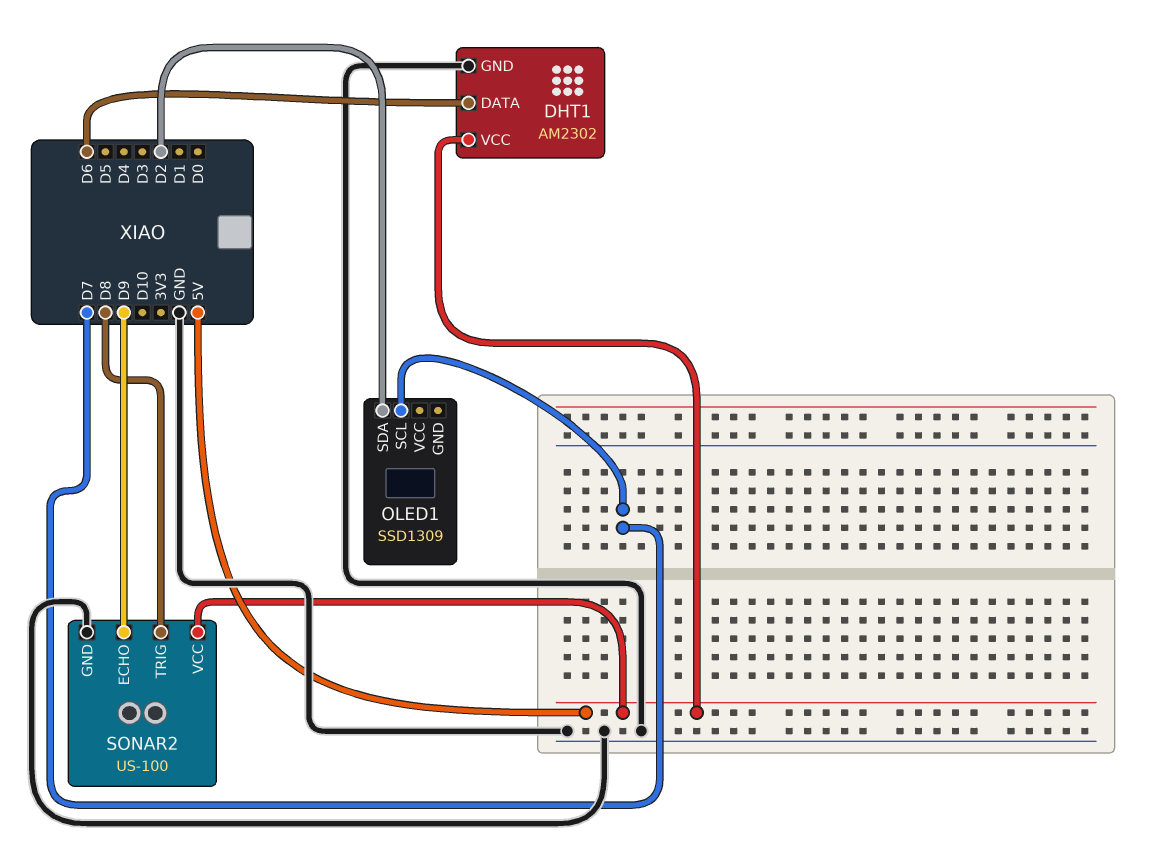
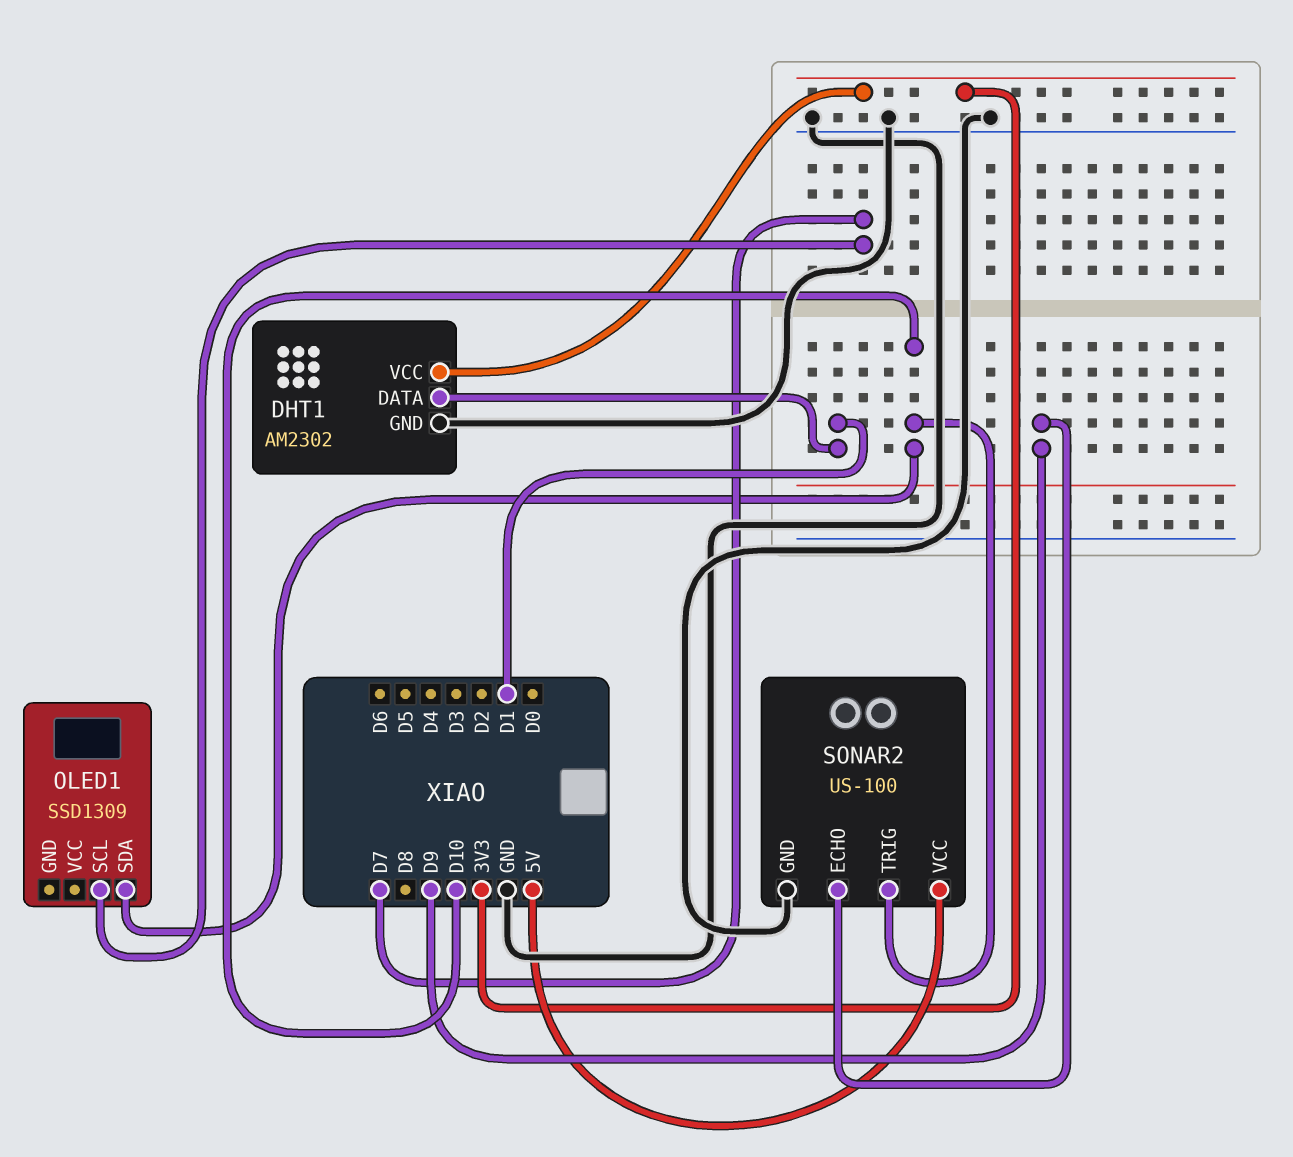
DHT1 pin DATA: D6 -> D1
DHT1 pin VCC: 5V -> 3V3
OLED1 pin SDA: D2 -> D10
SONAR2 pin TRIG: D8 -> D10

